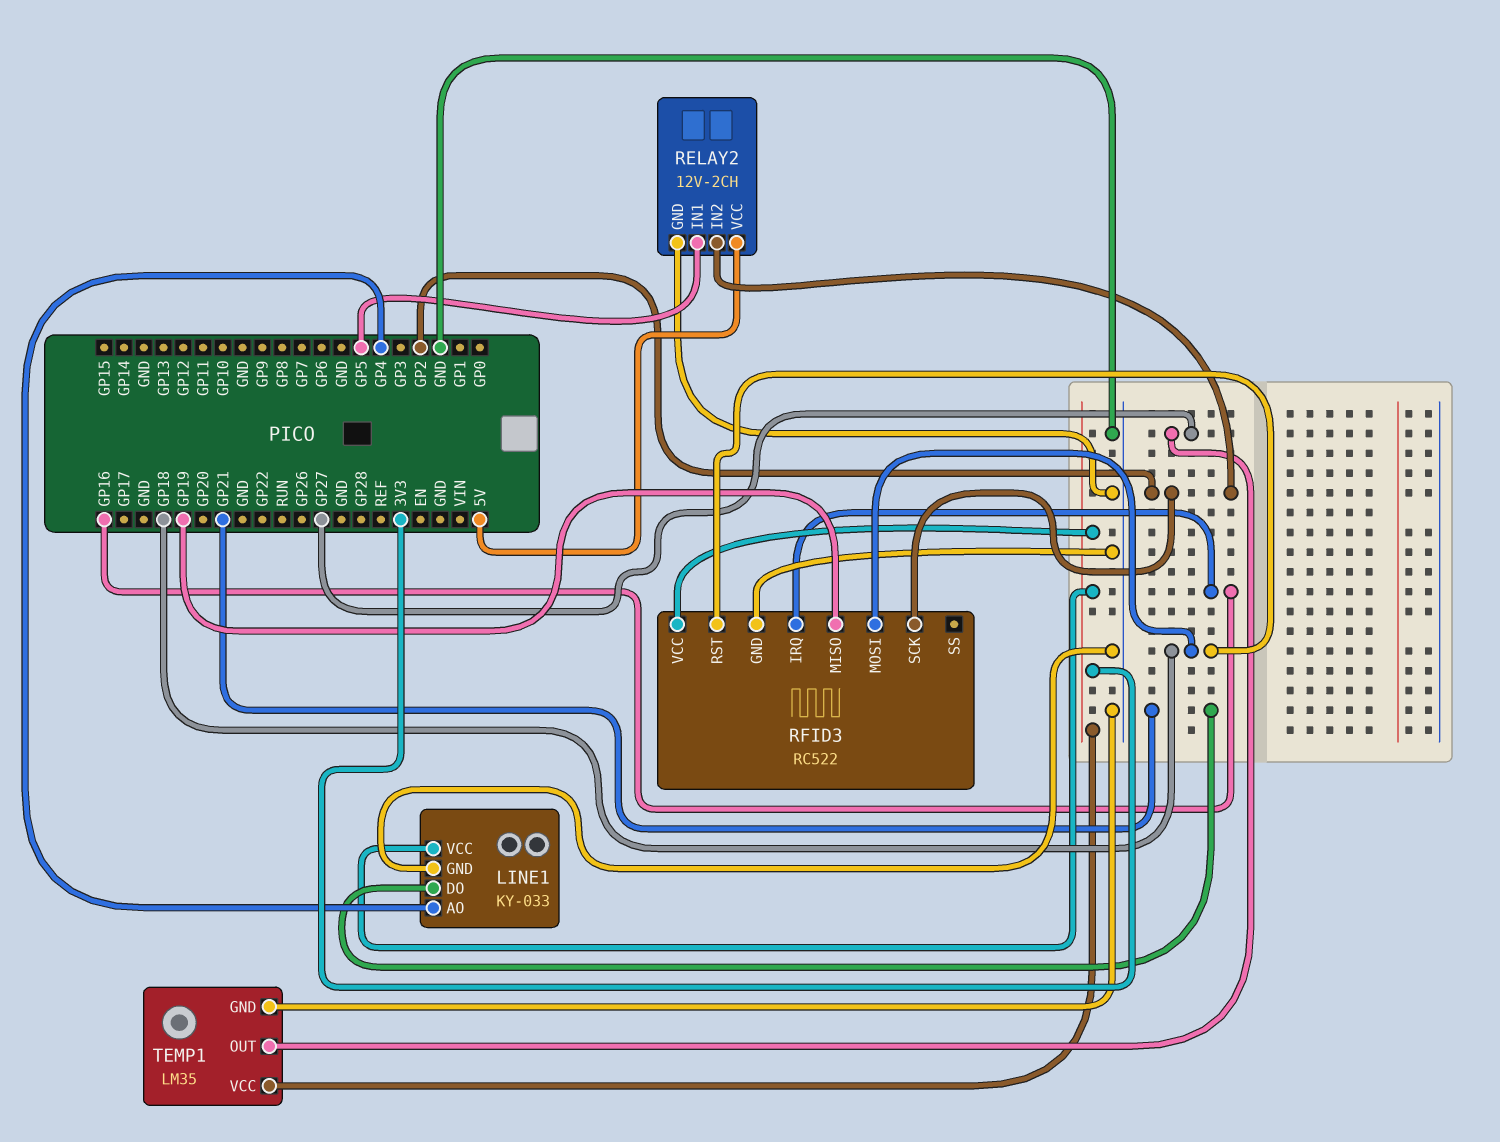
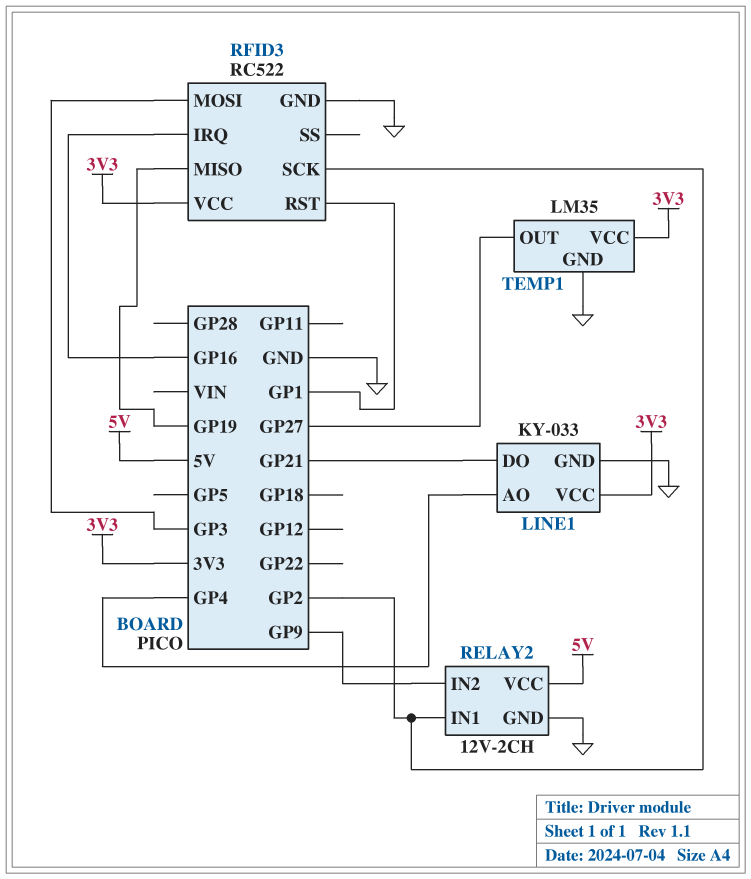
RELAY2 pin IN1: GP5 -> GP2
RELAY2 pin IN2: GP2 -> GP9
RFID3 pin MOSI: GP18 -> GP3
RFID3 pin RST: GP18 -> GP1

